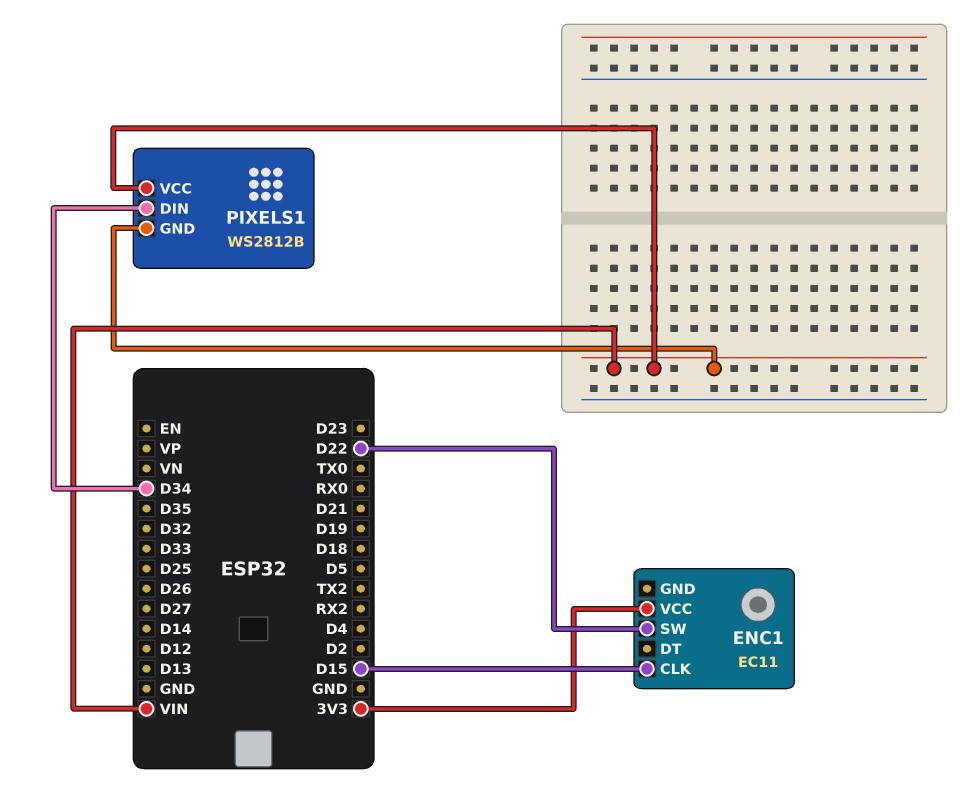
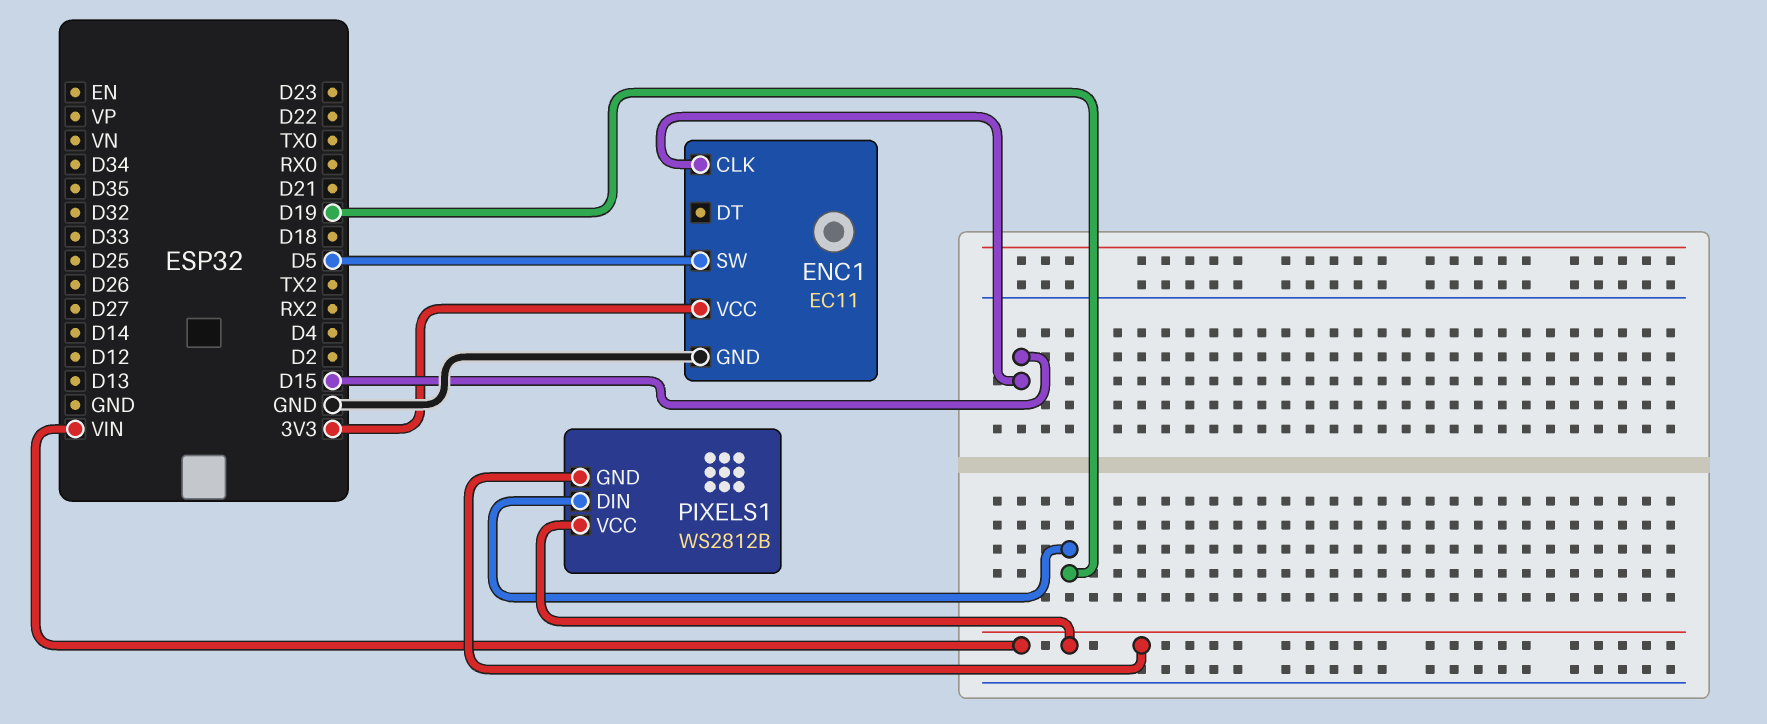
ENC1 pin GND: none -> GND
ENC1 pin SW: D22 -> D5
PIXELS1 pin DIN: D34 -> D19

